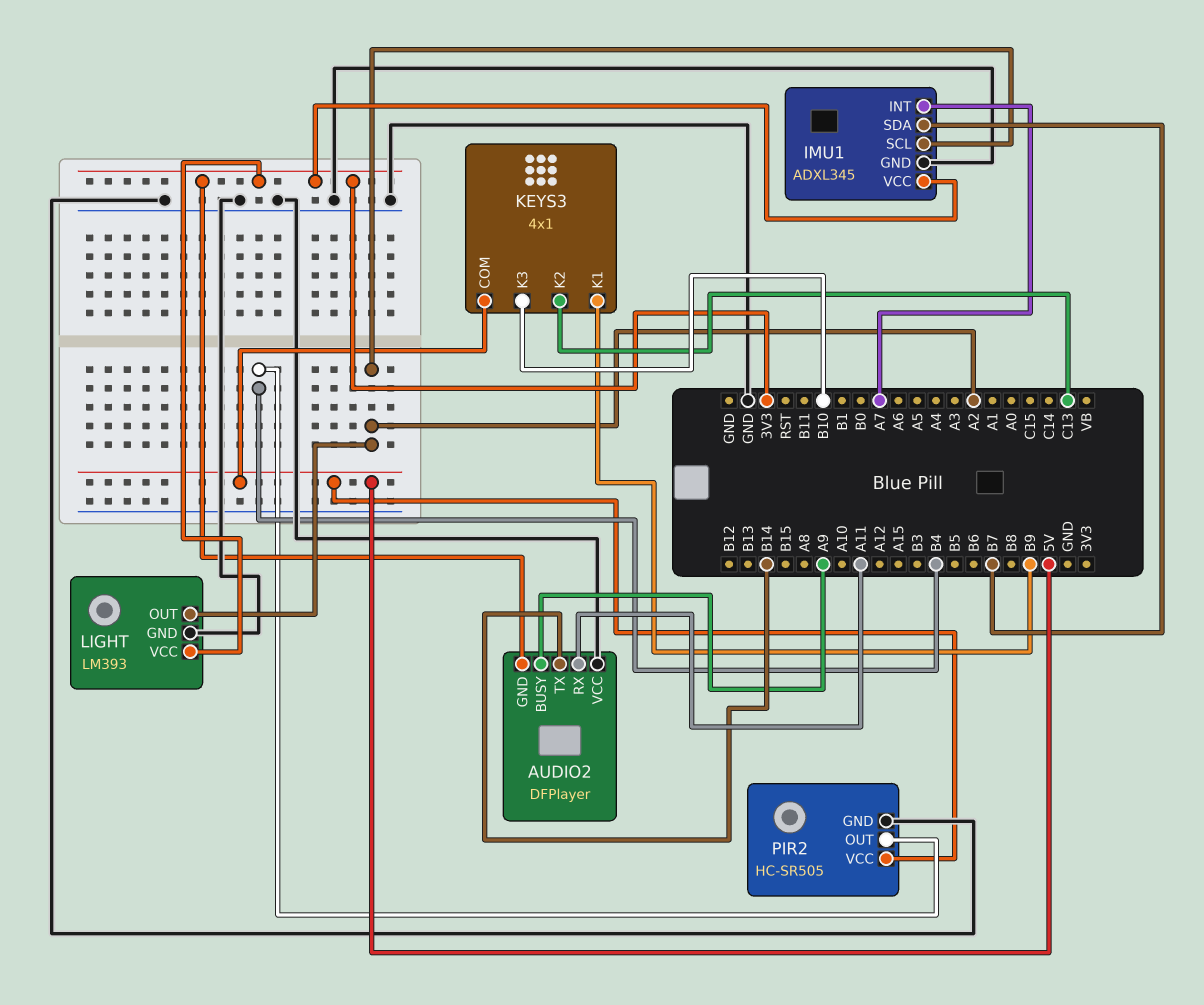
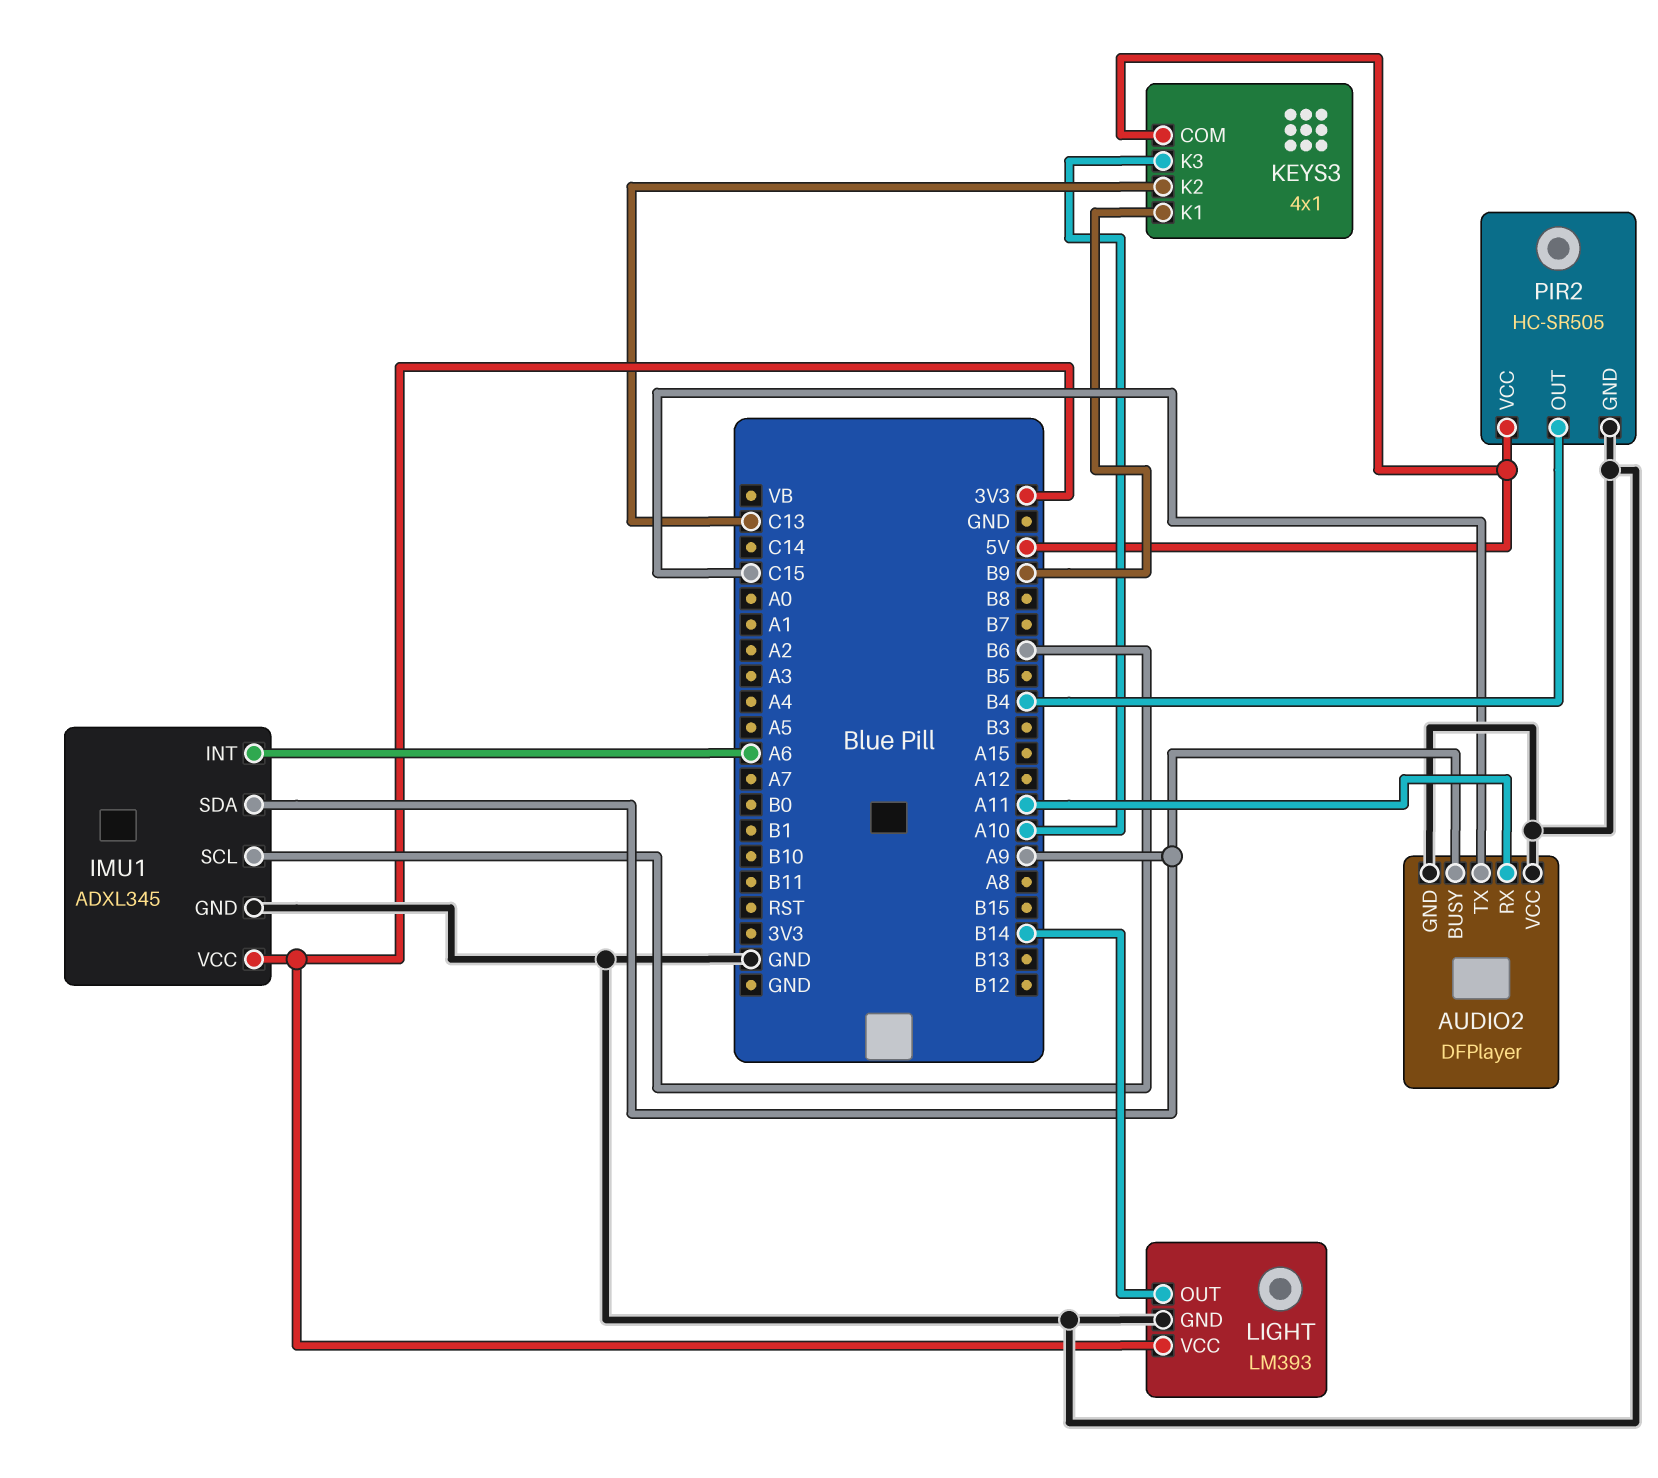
AUDIO2 pin GND: 3V3 -> GND
AUDIO2 pin TX: B14 -> C15
IMU1 pin INT: A7 -> A6
IMU1 pin SCL: A2 -> B6
IMU1 pin SDA: B7 -> A9
KEYS3 pin K3: B10 -> A10
LIGHT pin OUT: A2 -> B14

